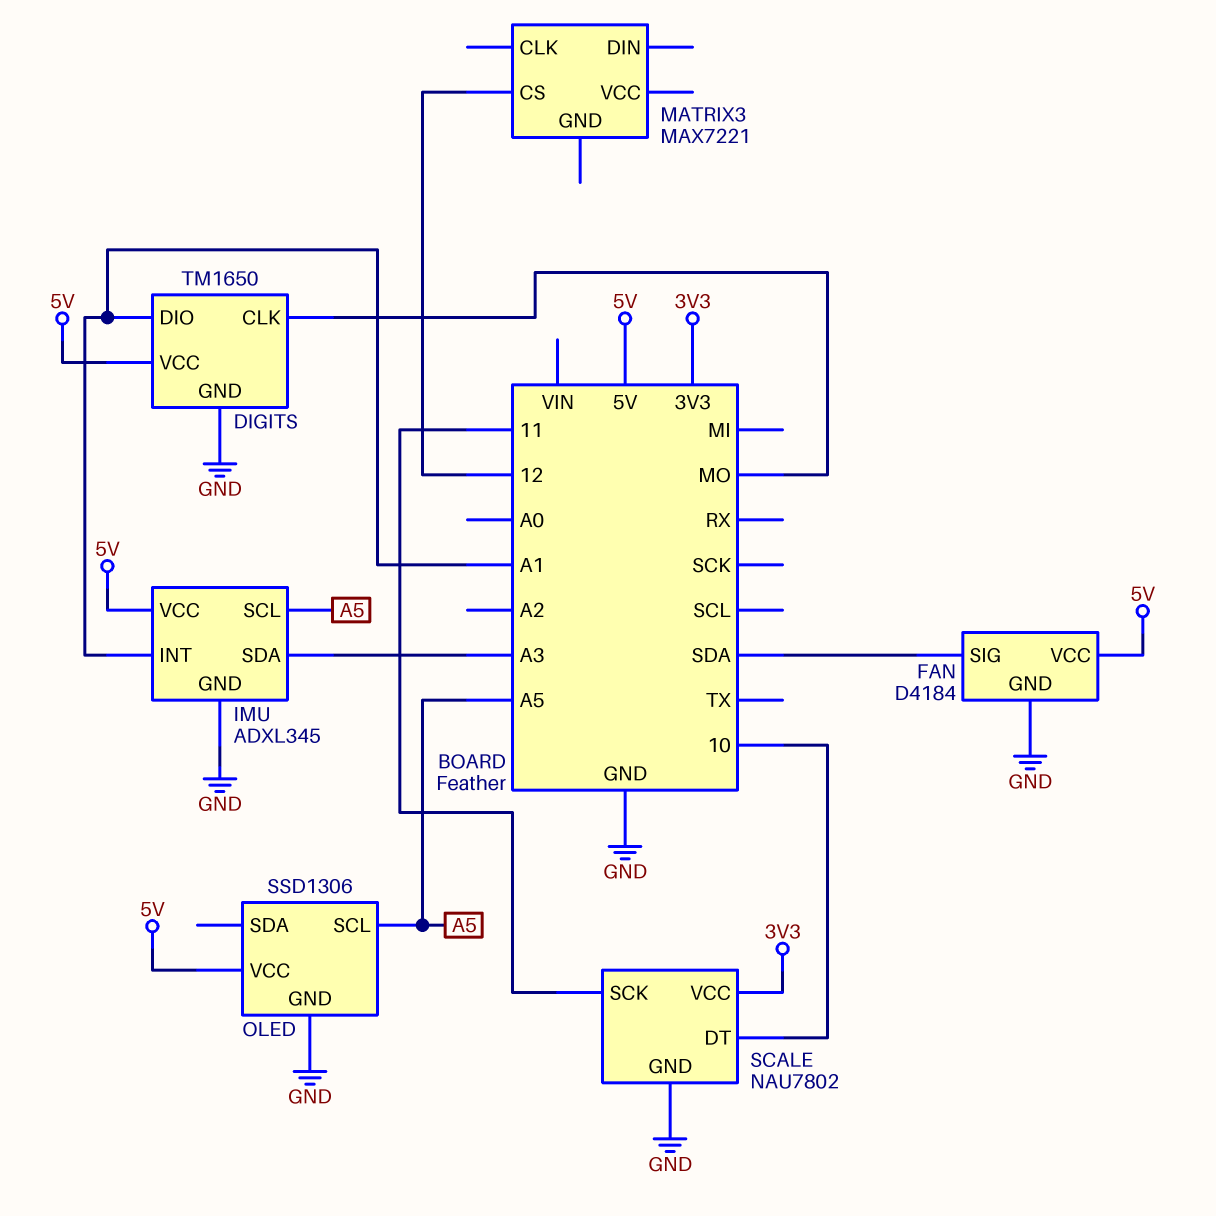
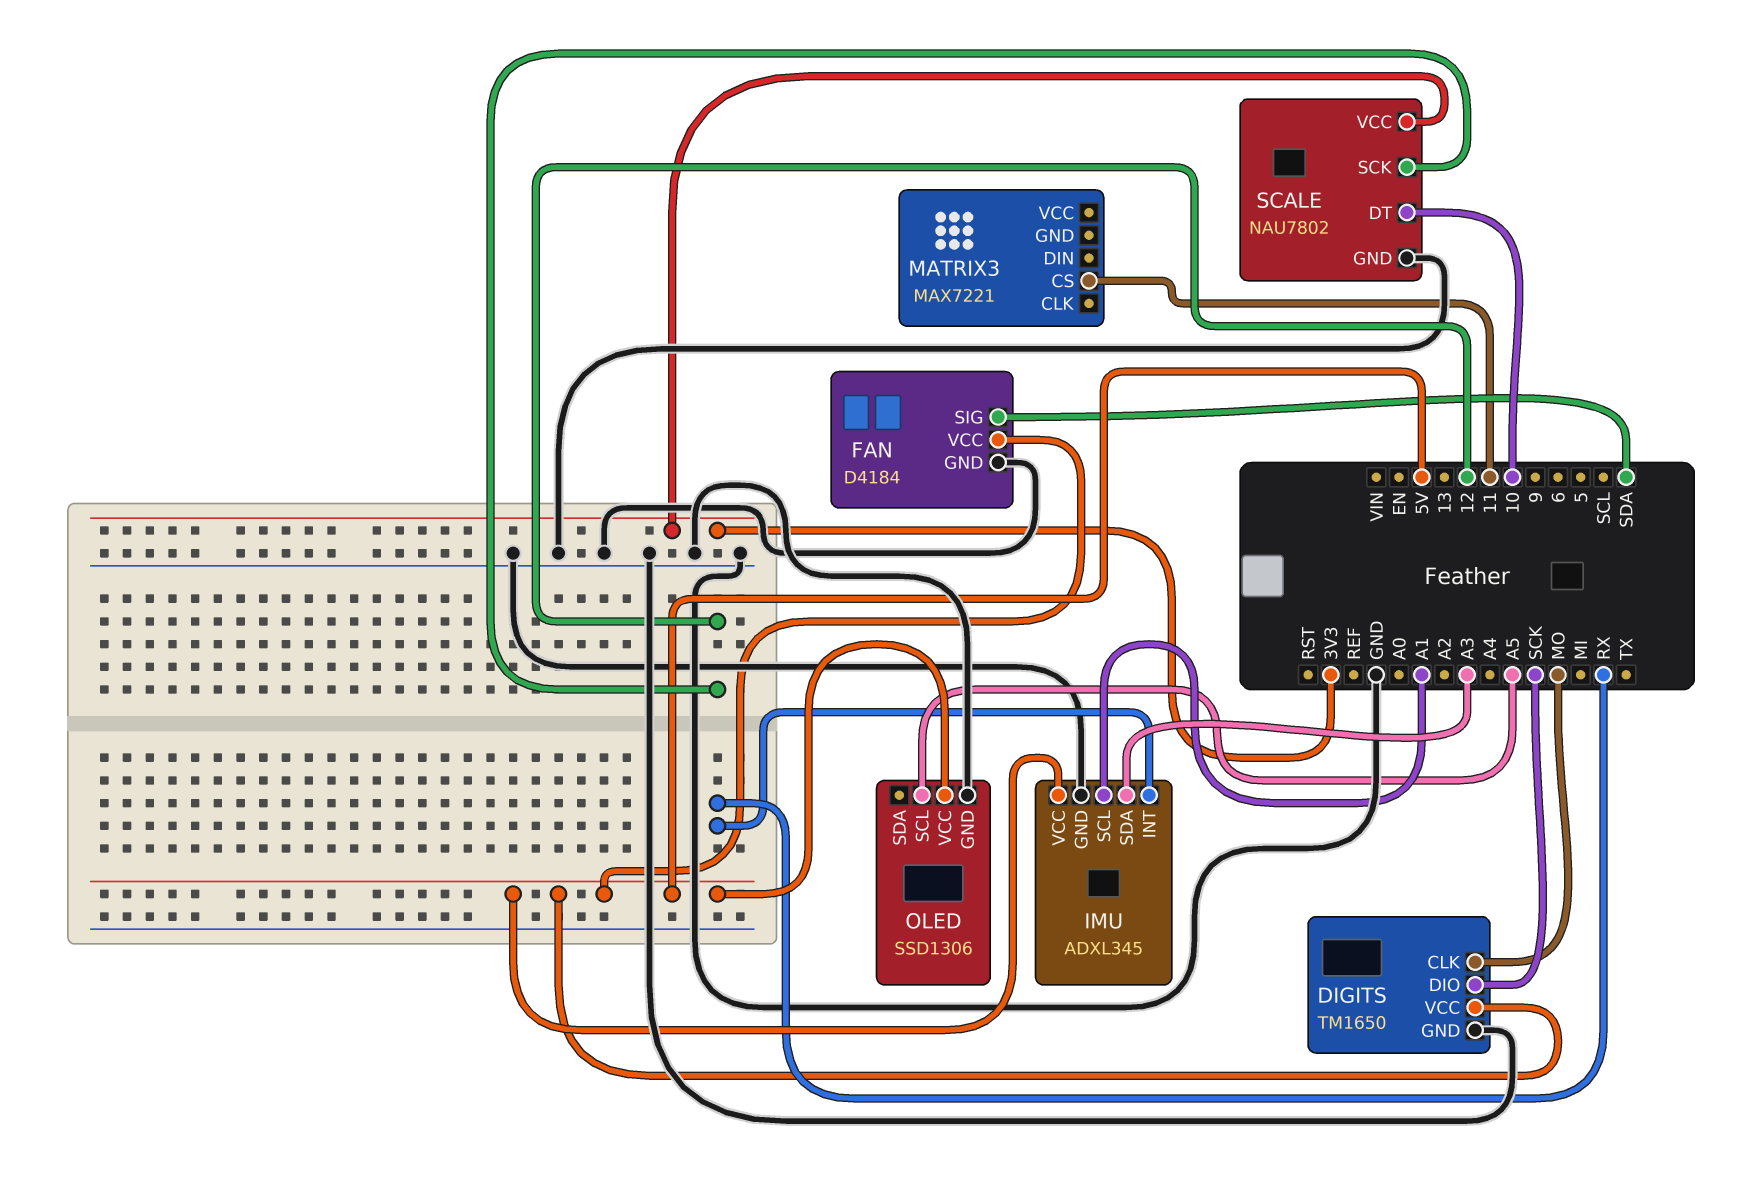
DIGITS pin DIO: A1 -> SCK
IMU pin INT: A1 -> RX
IMU pin SCL: A5 -> A1
MATRIX3 pin CS: 12 -> 11
SCALE pin SCK: 11 -> 12

